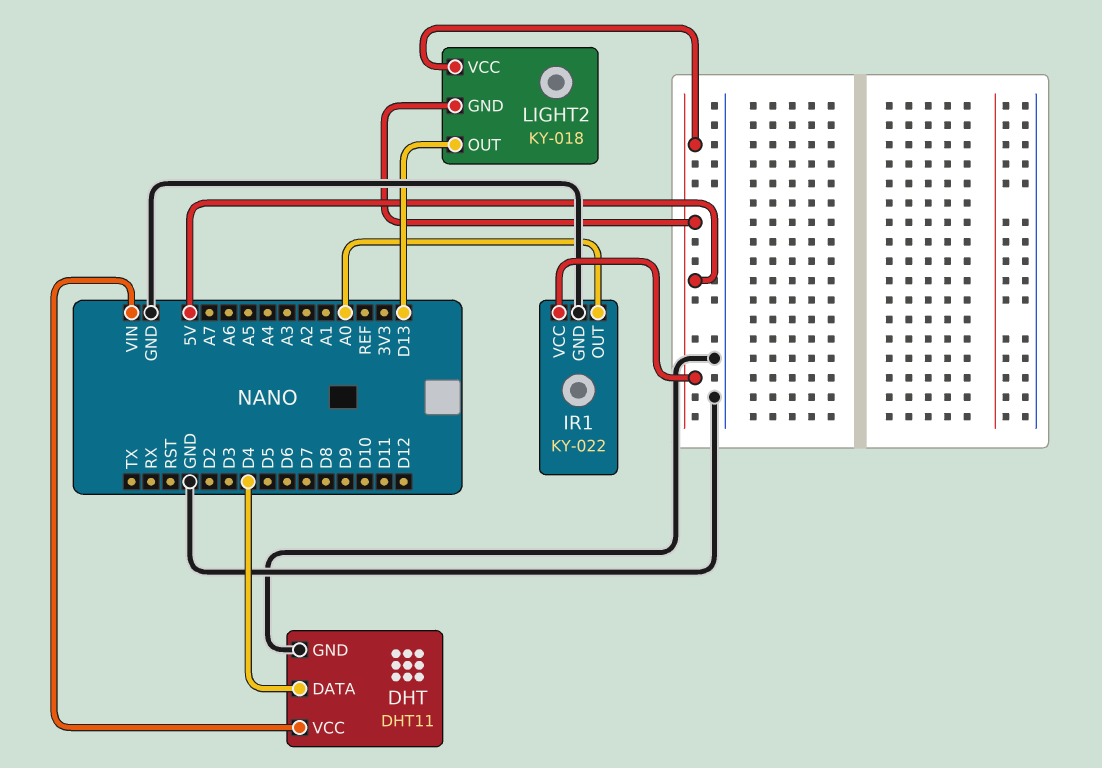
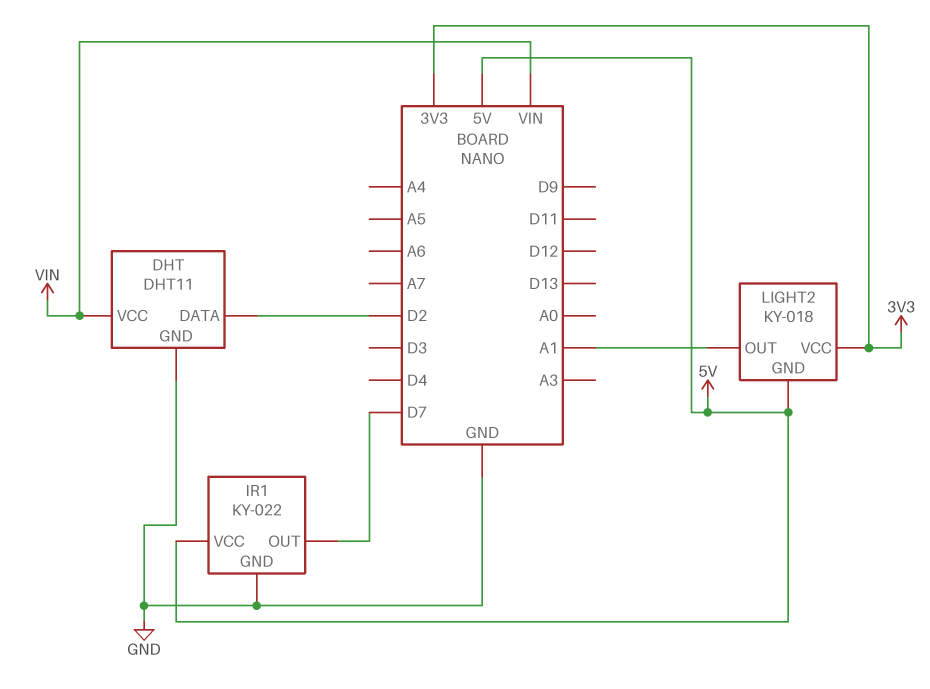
DHT pin DATA: D4 -> D2
IR1 pin OUT: A0 -> D7
LIGHT2 pin OUT: D13 -> A1
LIGHT2 pin VCC: 5V -> 3V3

